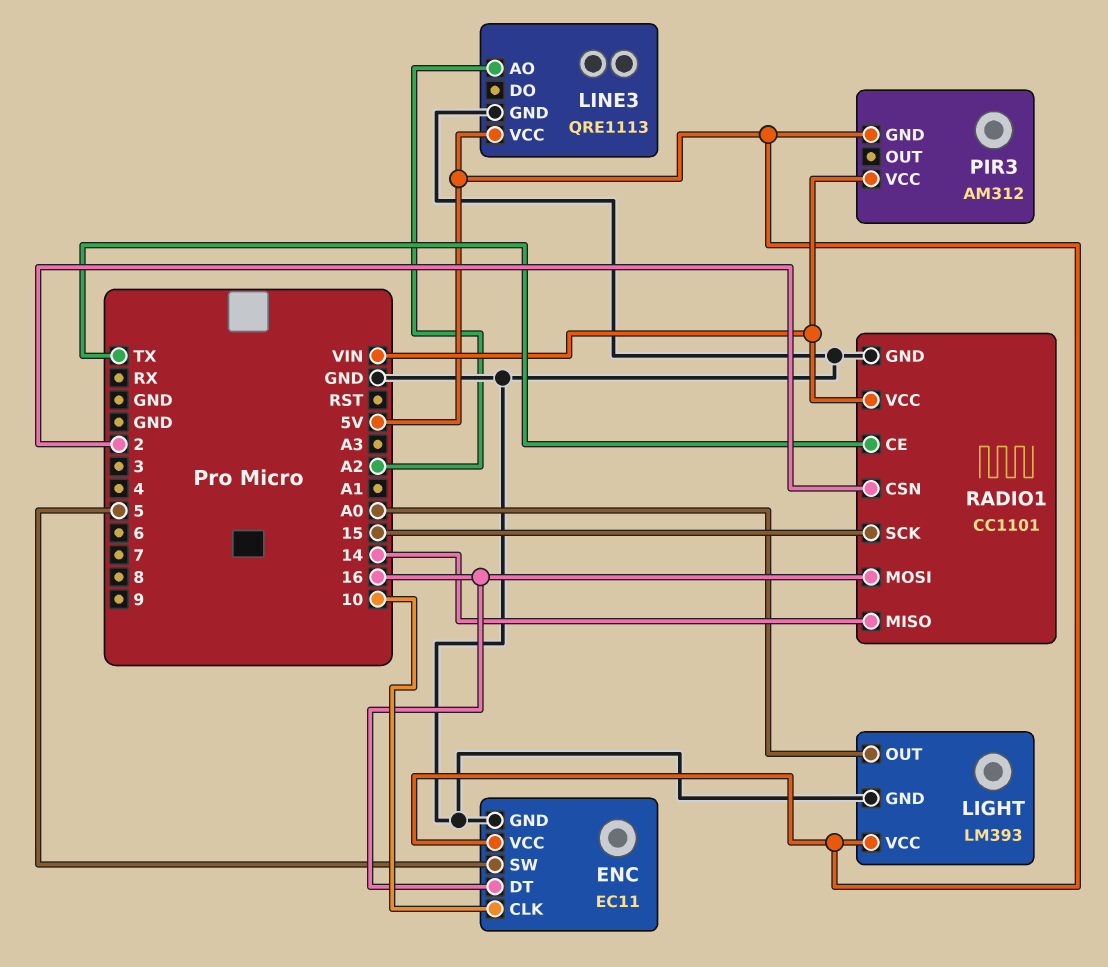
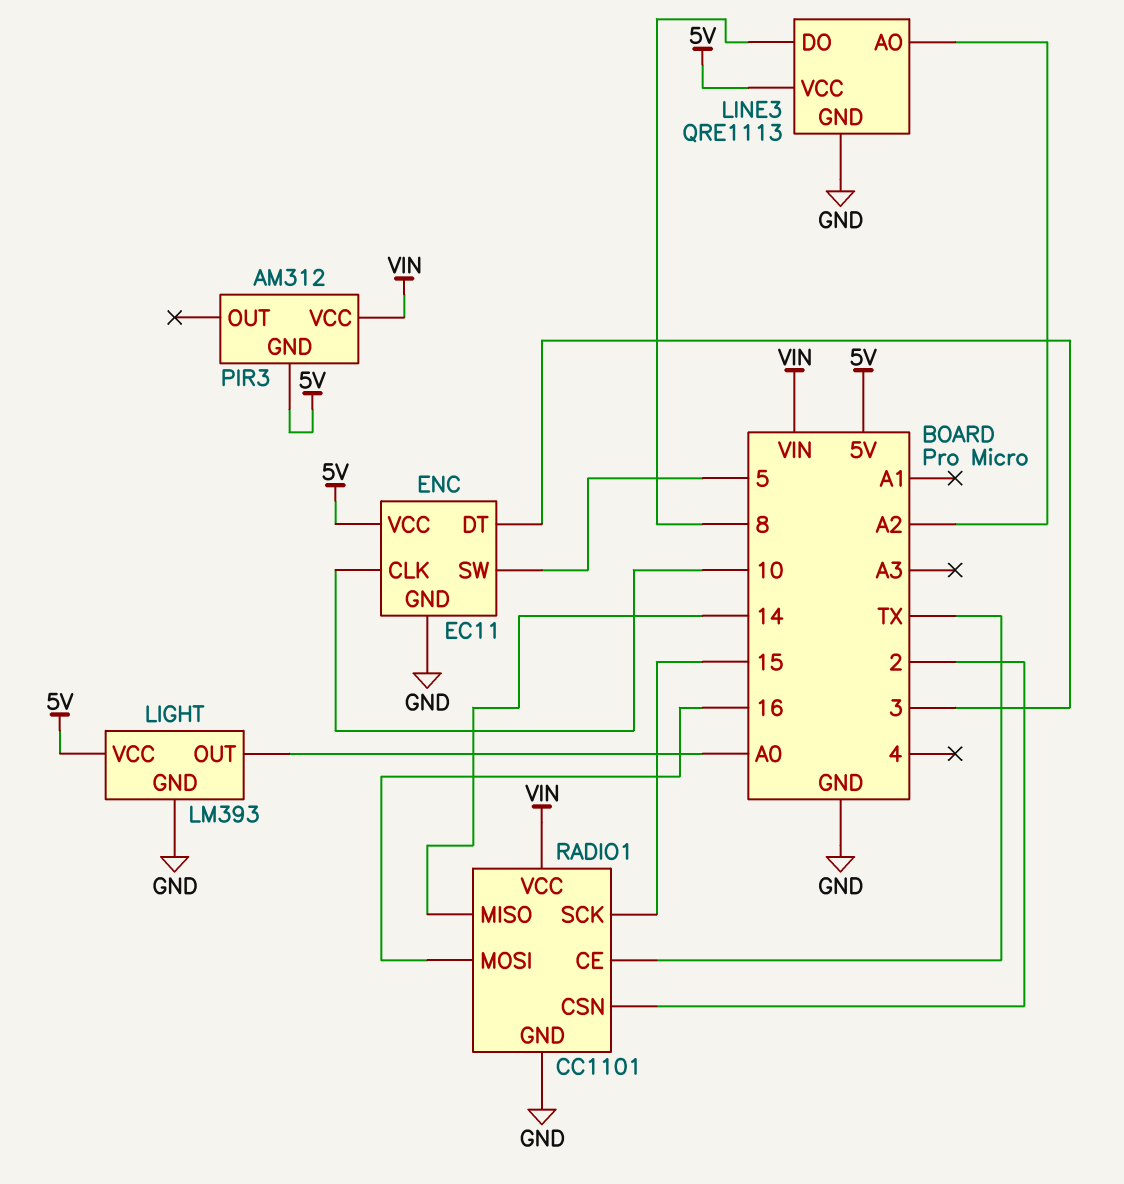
ENC pin DT: 16 -> 3
LINE3 pin DO: none -> 8

